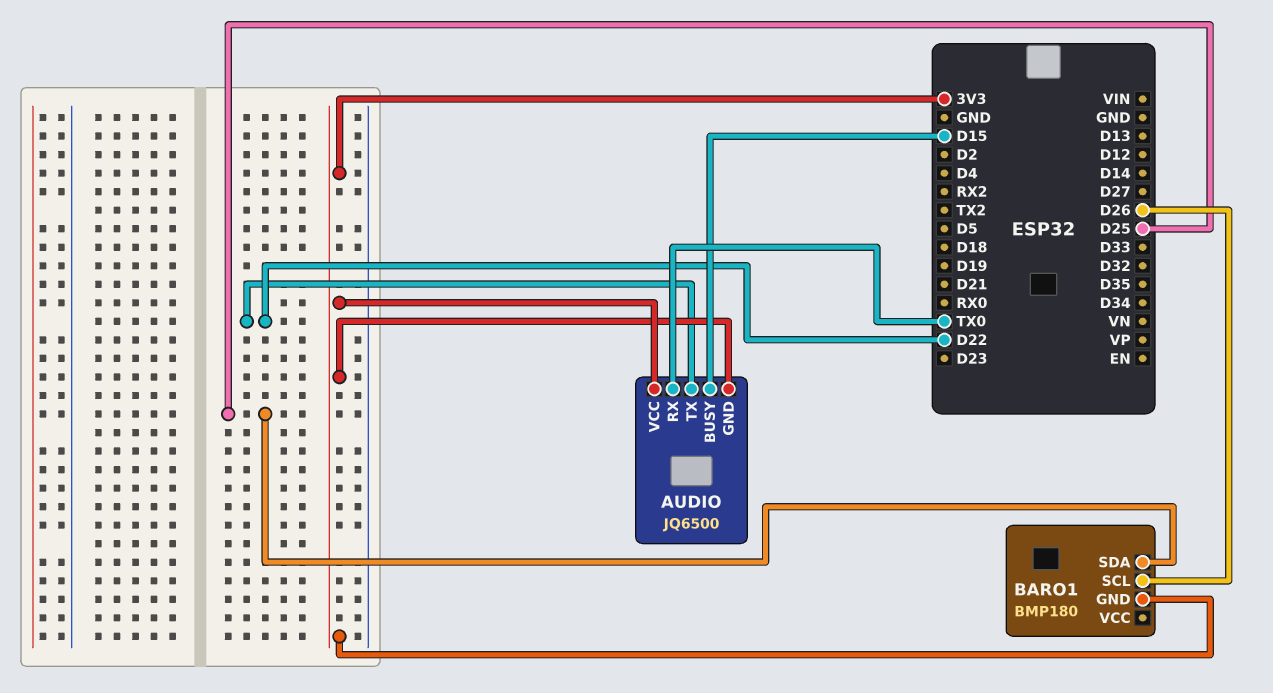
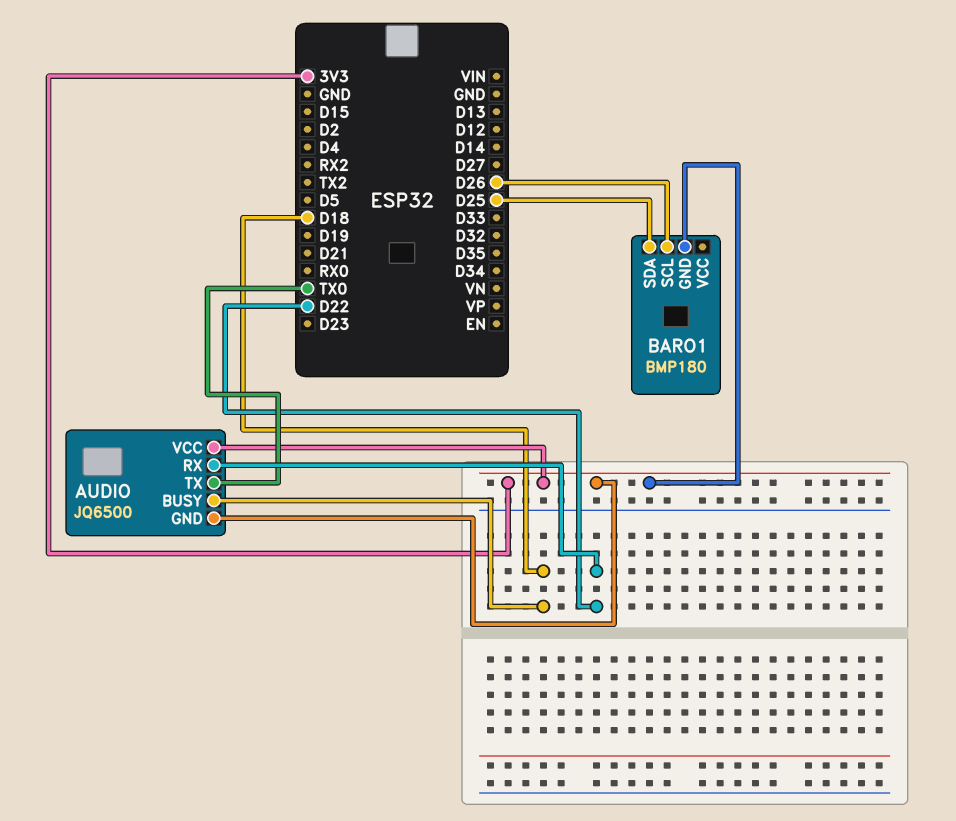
AUDIO pin BUSY: D15 -> D18
AUDIO pin RX: TX0 -> D22
AUDIO pin TX: D22 -> TX0

